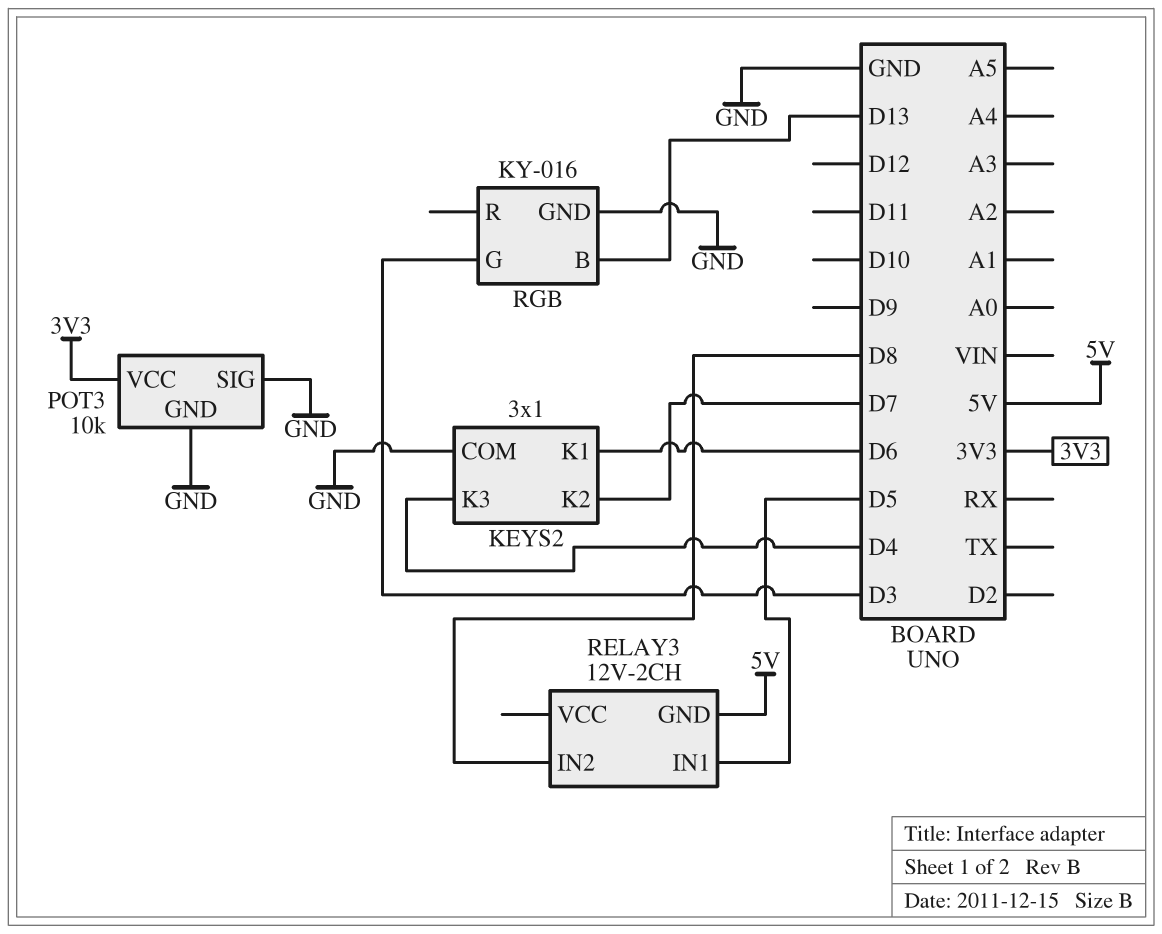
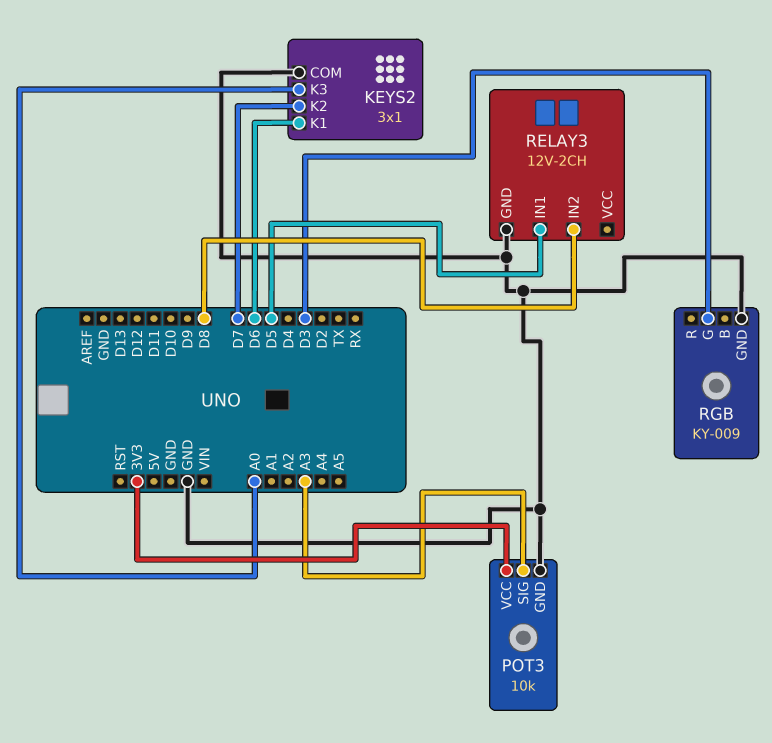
KEYS2 pin K3: D4 -> A0
POT3 pin SIG: GND -> A3
RELAY3 pin GND: 5V -> GND
RGB: KY-016 -> KY-009
RGB pin B: D13 -> none

